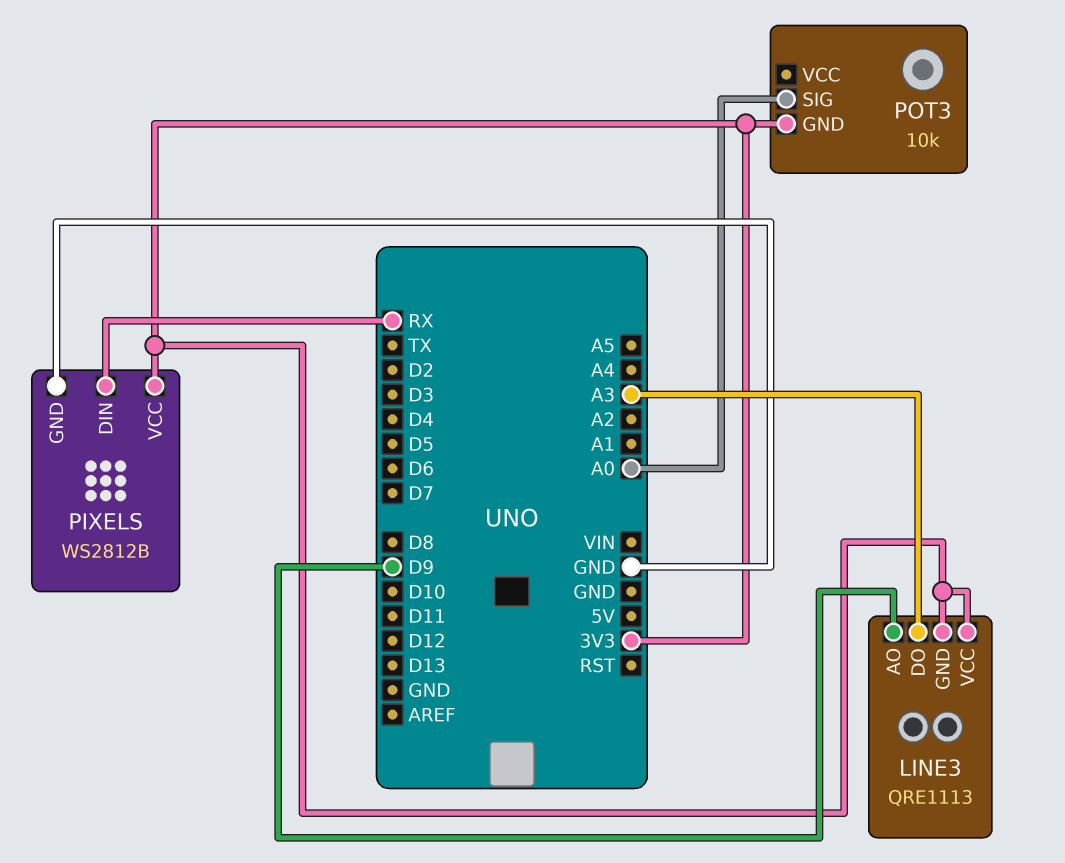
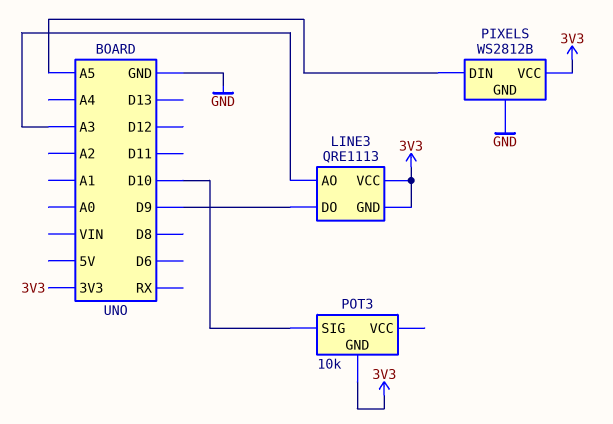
LINE3 pin AO: D9 -> A3
LINE3 pin DO: A3 -> D9
PIXELS pin DIN: RX -> A5
POT3 pin SIG: A0 -> D10

